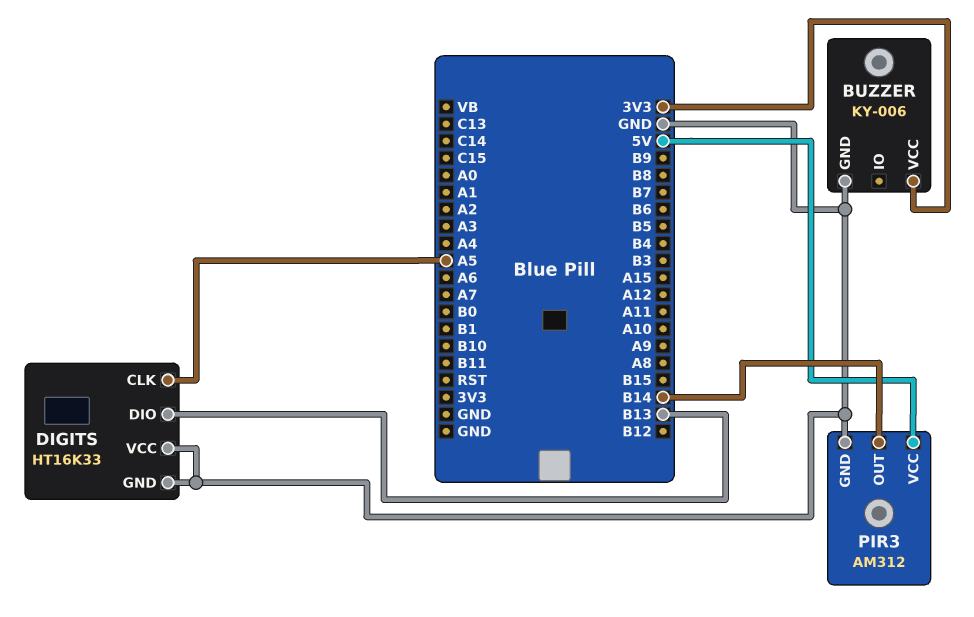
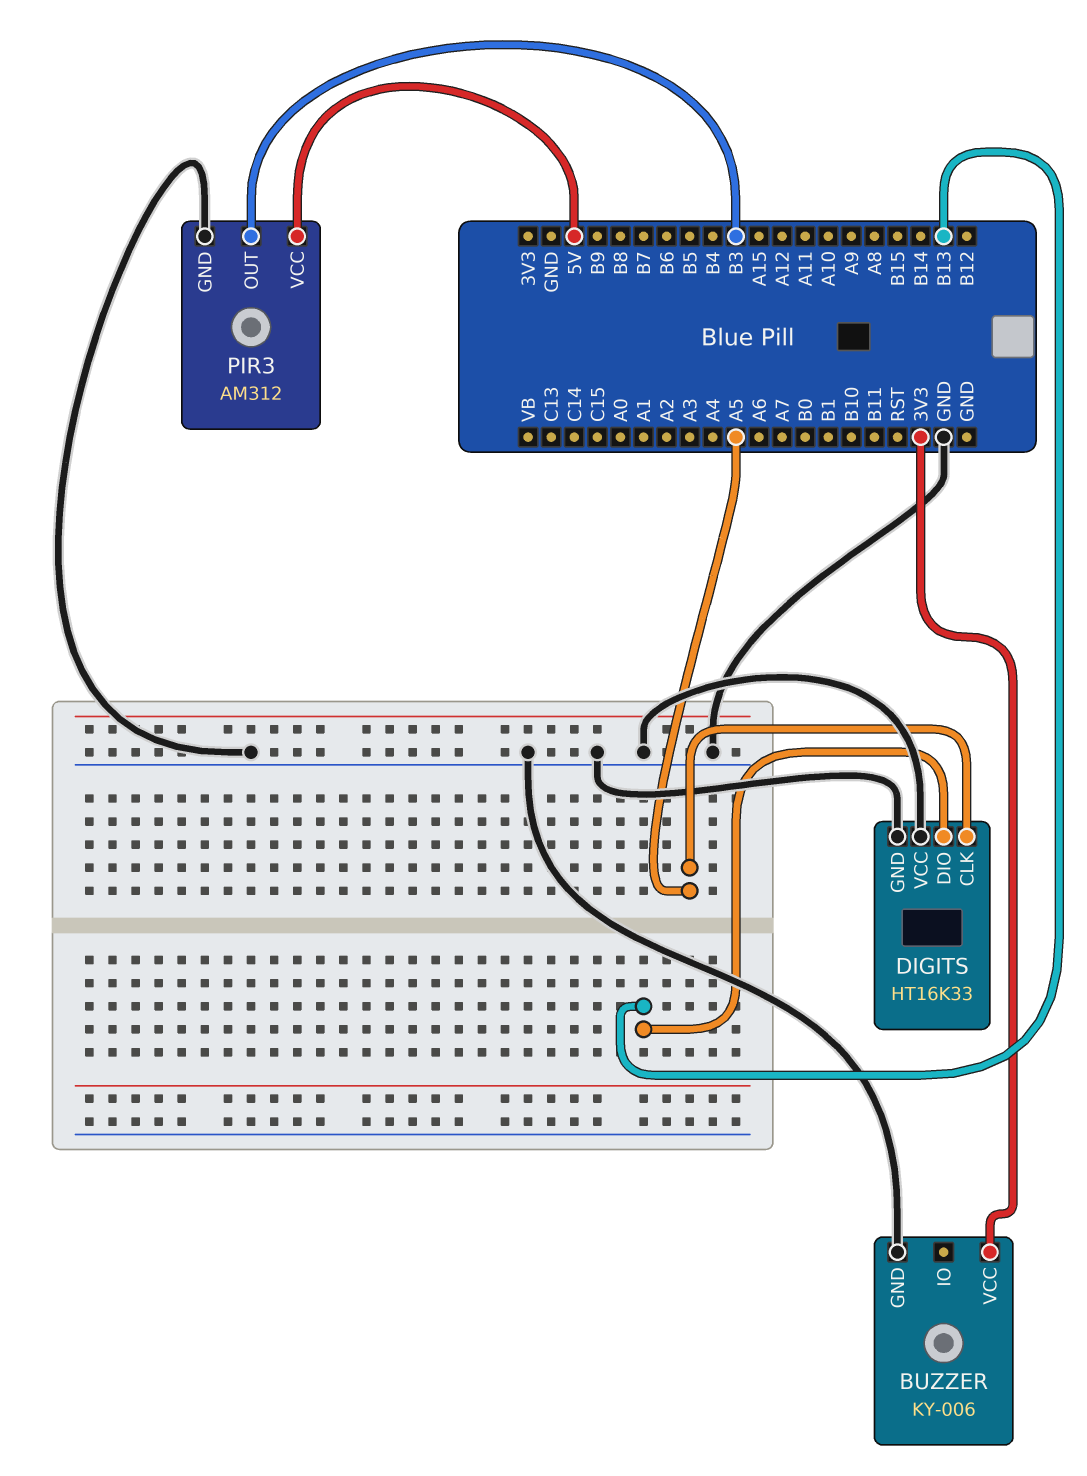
PIR3 pin OUT: B14 -> B3

